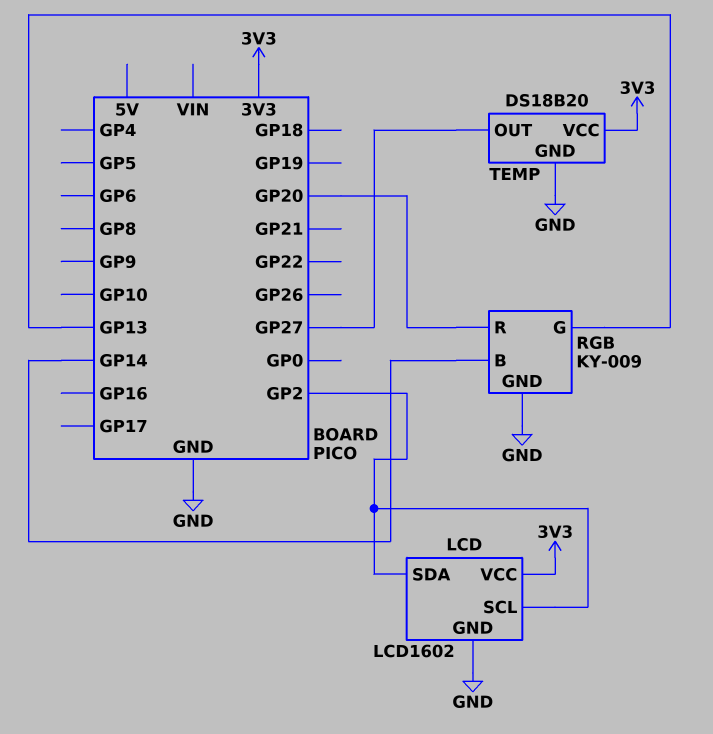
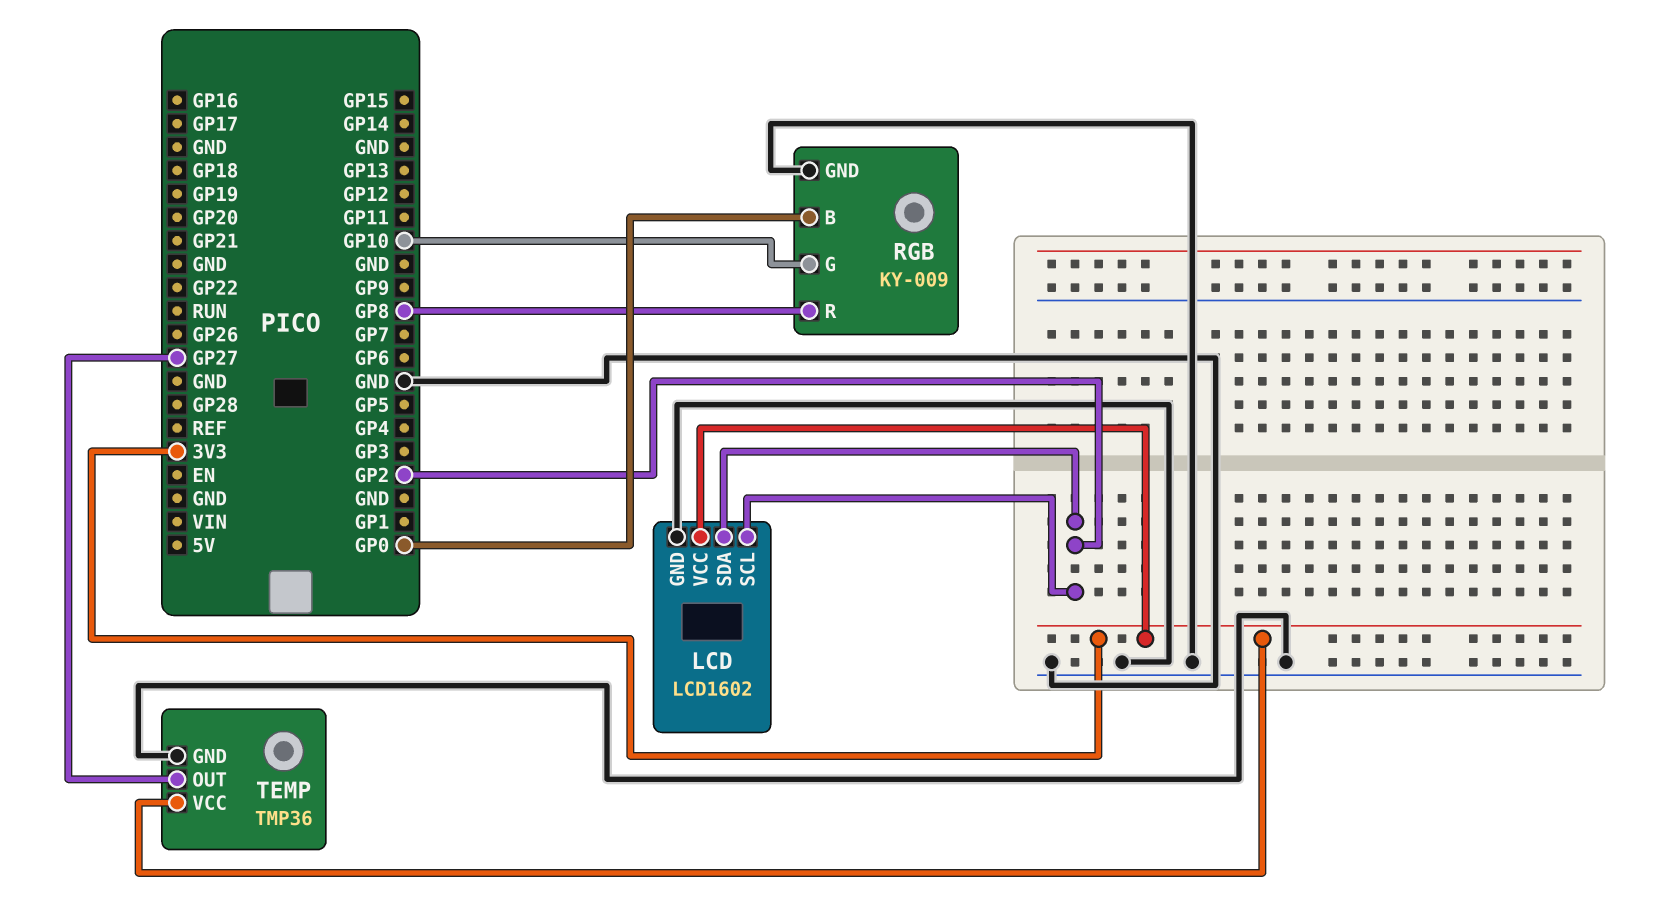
RGB pin B: GP14 -> GP0
RGB pin G: GP13 -> GP10
RGB pin R: GP20 -> GP8
TEMP: DS18B20 -> TMP36

